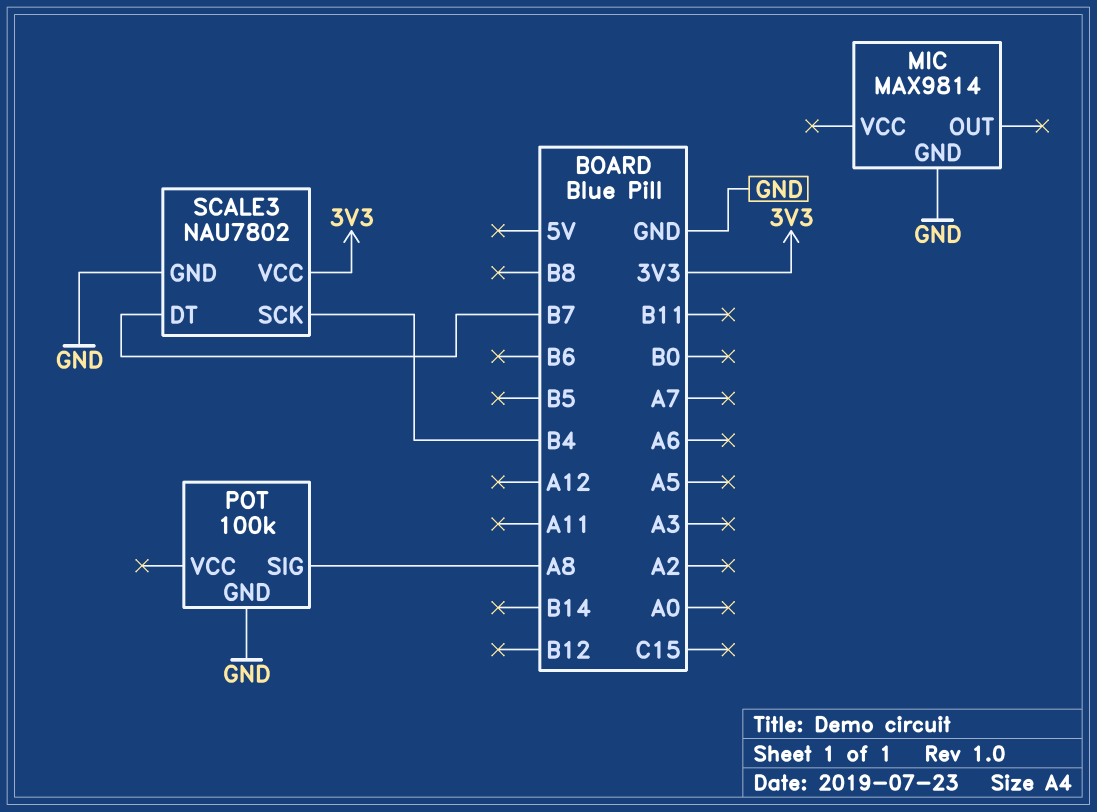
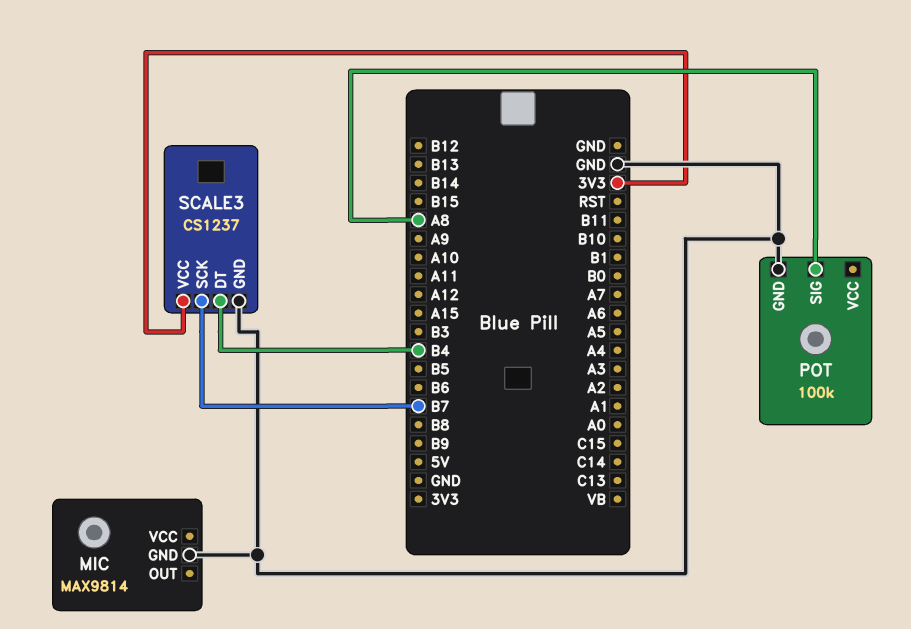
SCALE3: NAU7802 -> CS1237
SCALE3 pin DT: B7 -> B4
SCALE3 pin SCK: B4 -> B7

